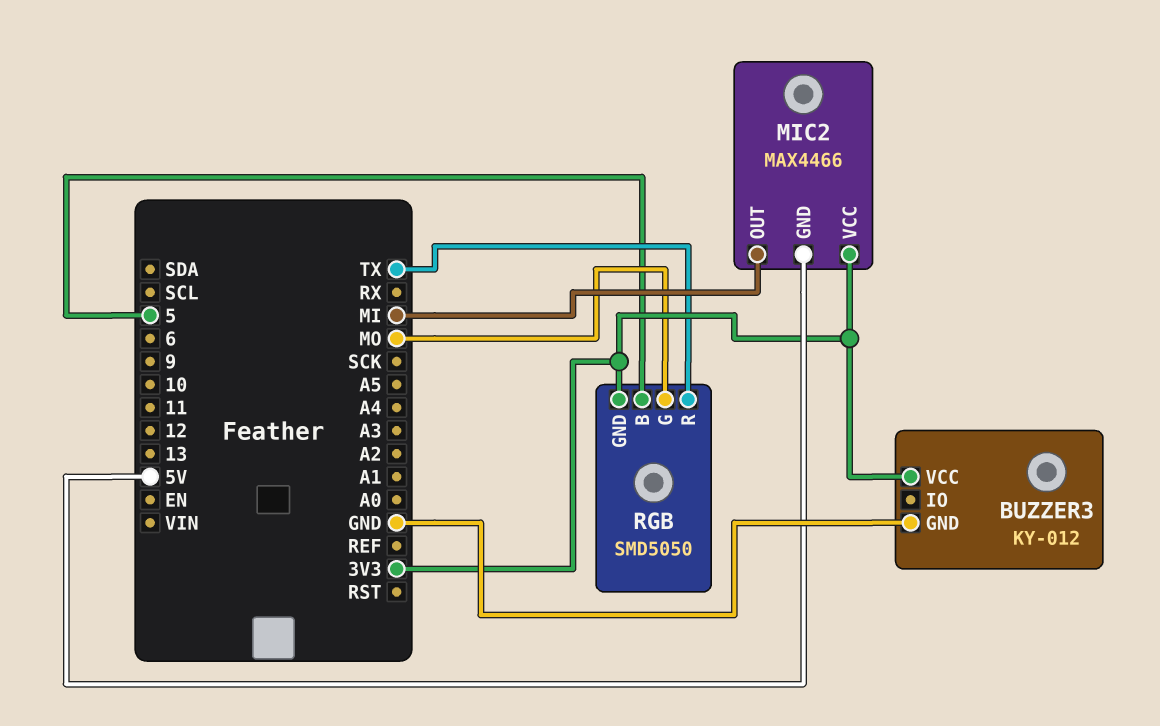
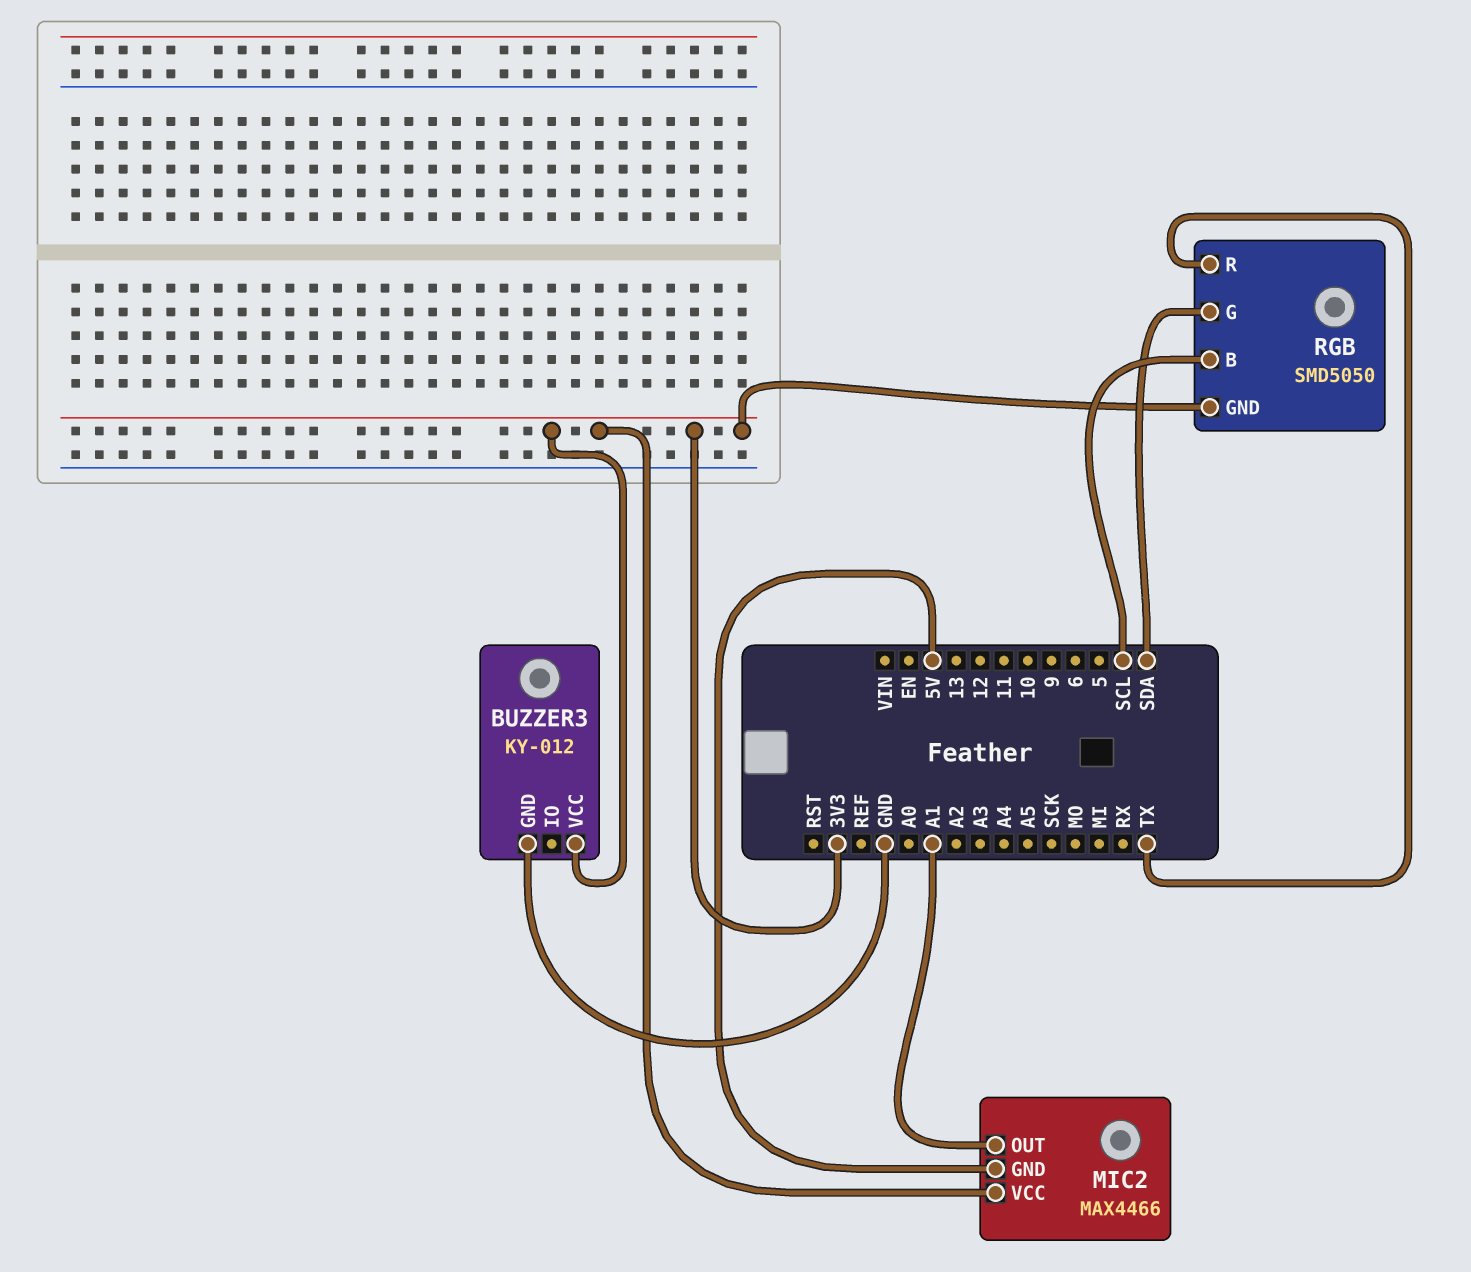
MIC2 pin OUT: MI -> A1
RGB pin B: 5 -> SCL
RGB pin G: MO -> SDA

